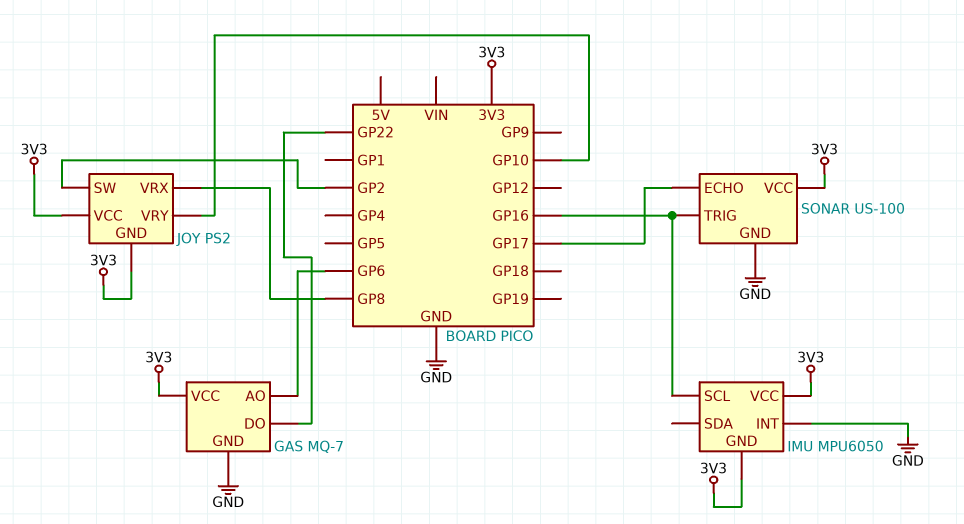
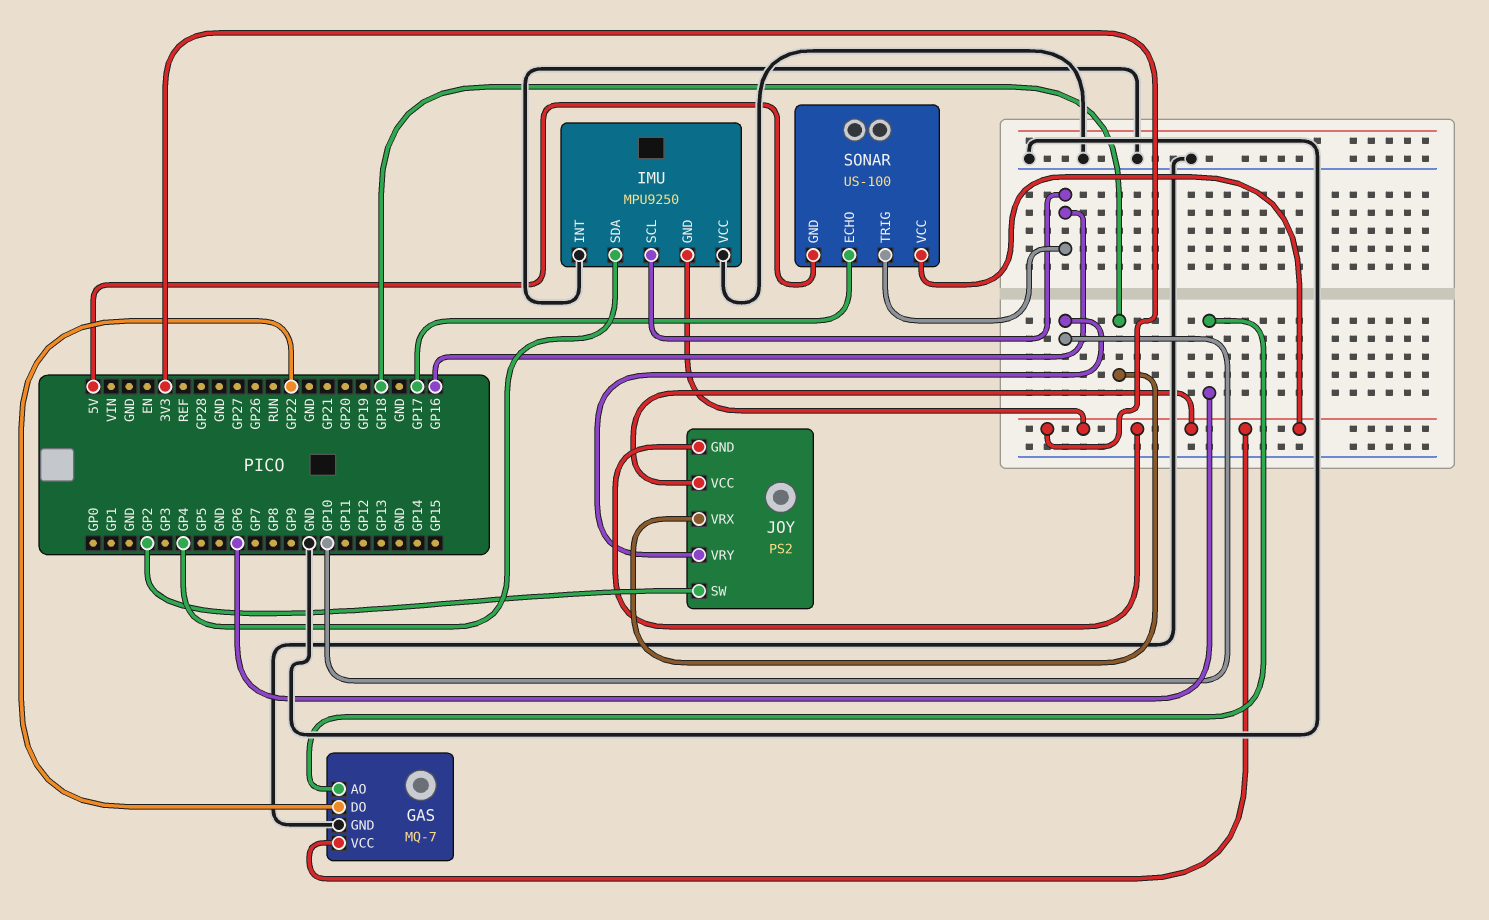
IMU: MPU6050 -> MPU9250
IMU pin SDA: none -> GP4
IMU pin VCC: 3V3 -> GND
JOY pin VRX: GP8 -> GP18
SONAR pin GND: GND -> 5V

